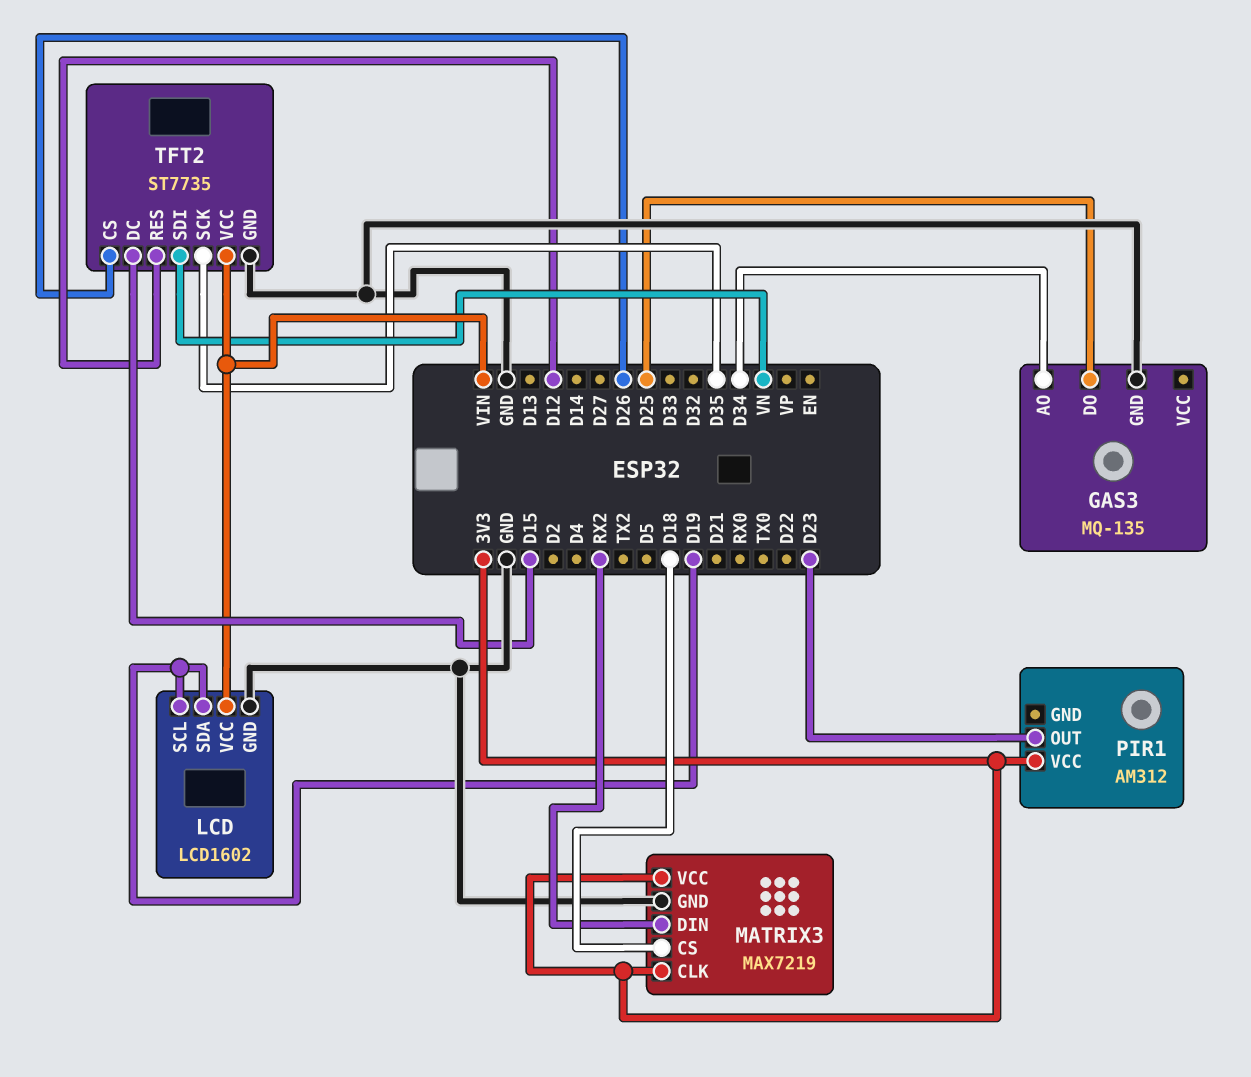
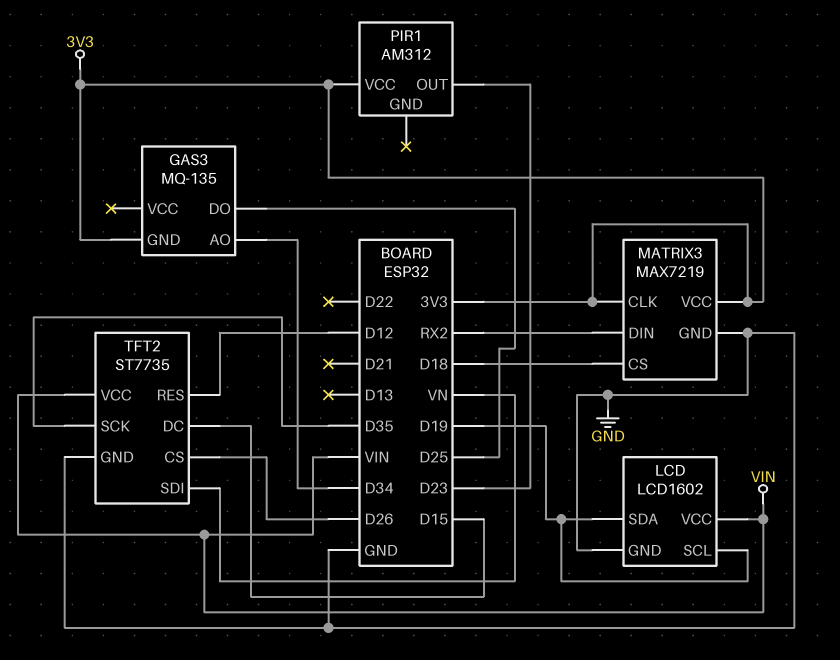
GAS3 pin GND: GND -> 3V3

